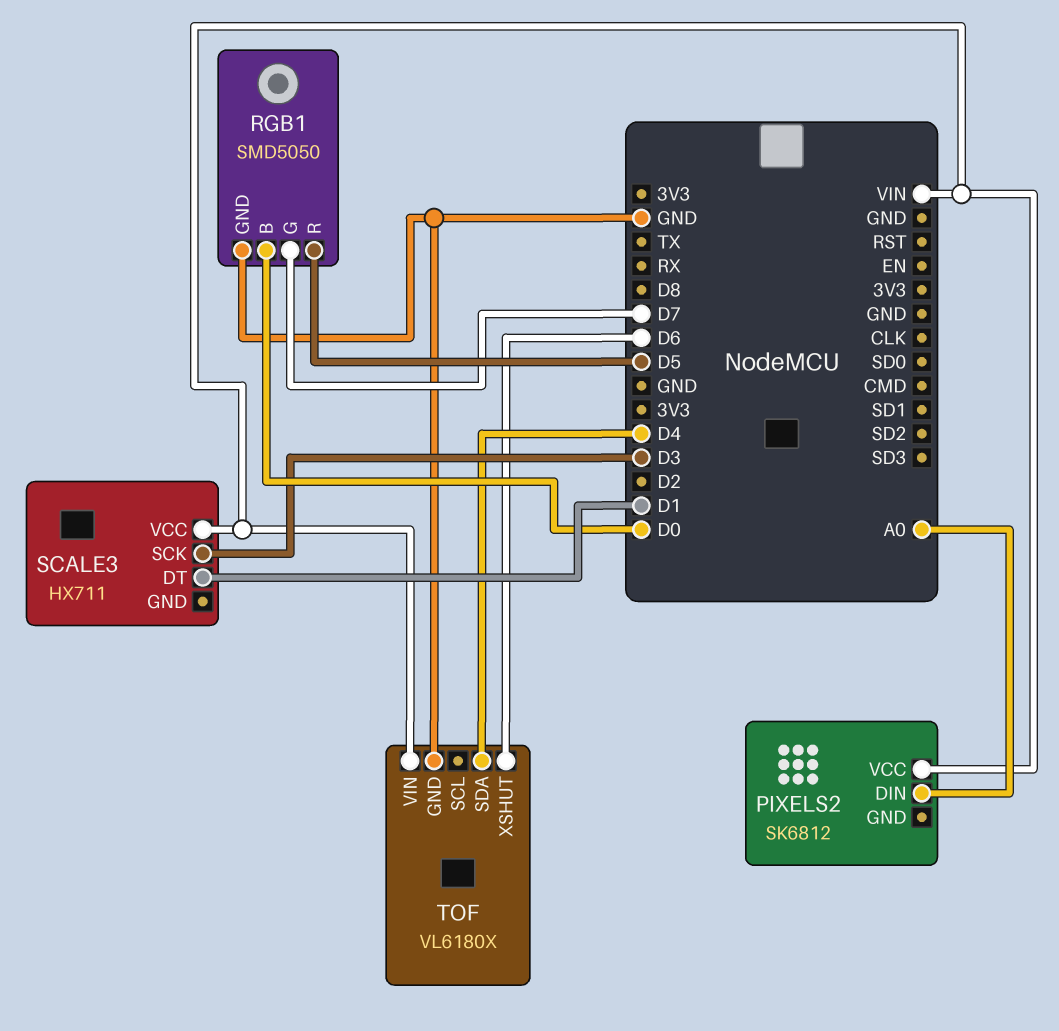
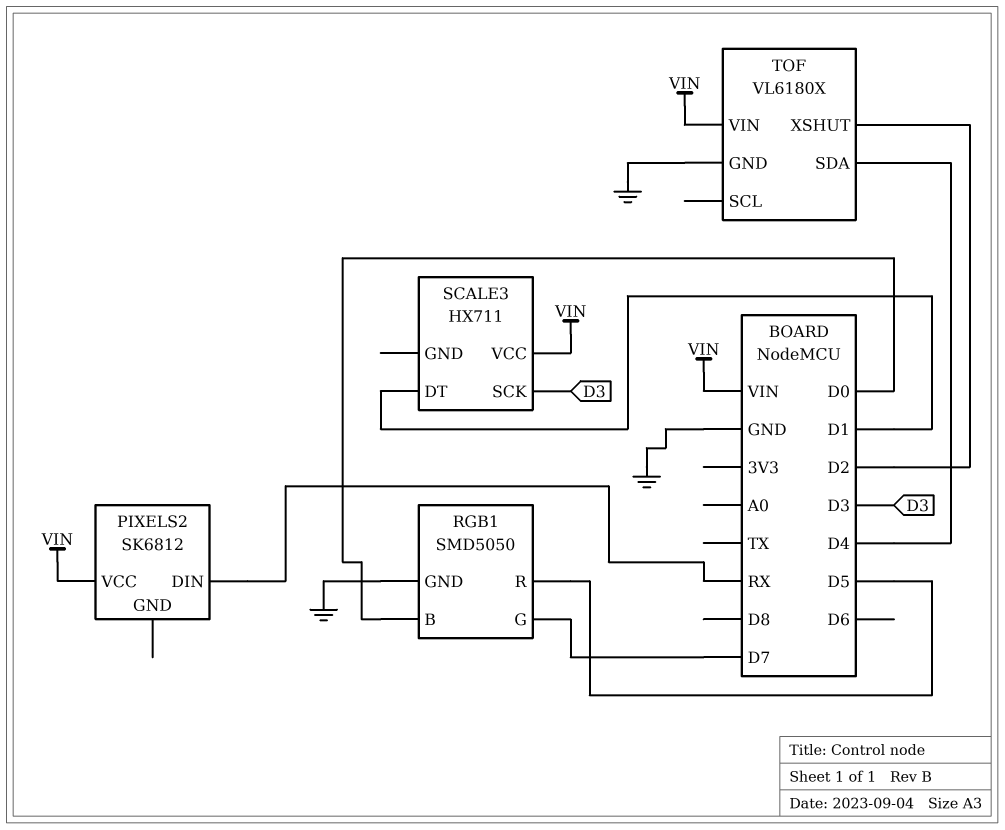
PIXELS2 pin DIN: A0 -> RX
TOF pin XSHUT: D6 -> D2

